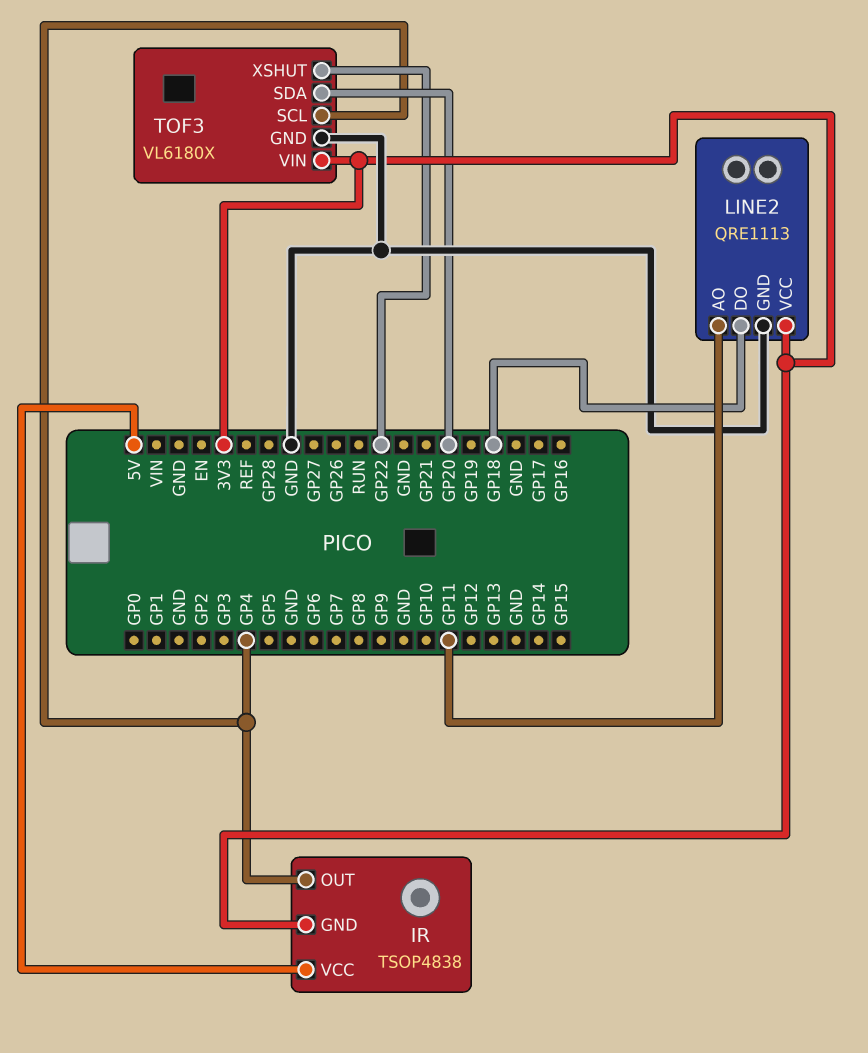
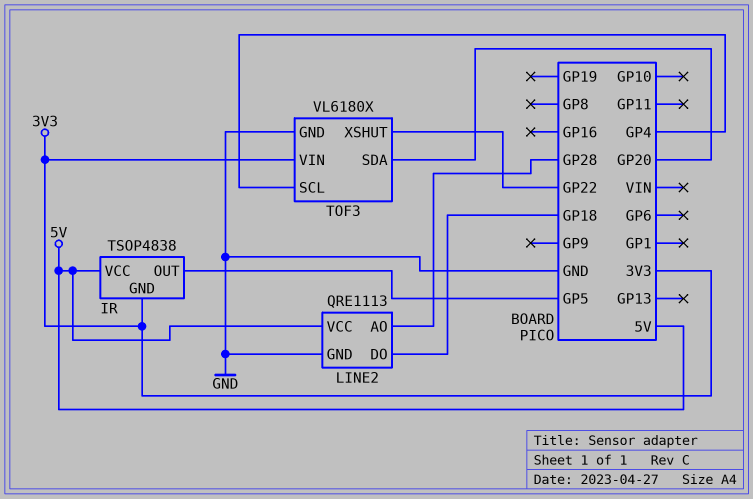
IR pin OUT: GP4 -> GP5
LINE2 pin AO: GP11 -> GP28
LINE2 pin VCC: 3V3 -> 5V

